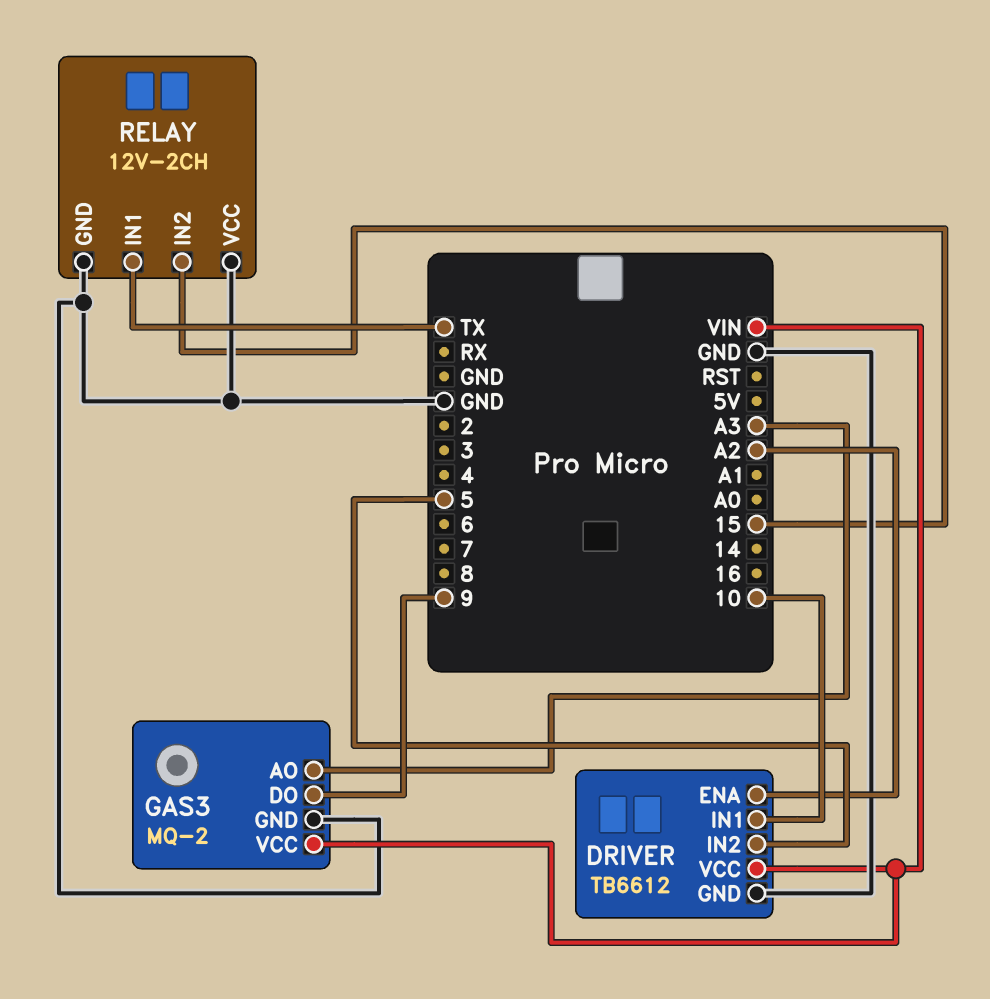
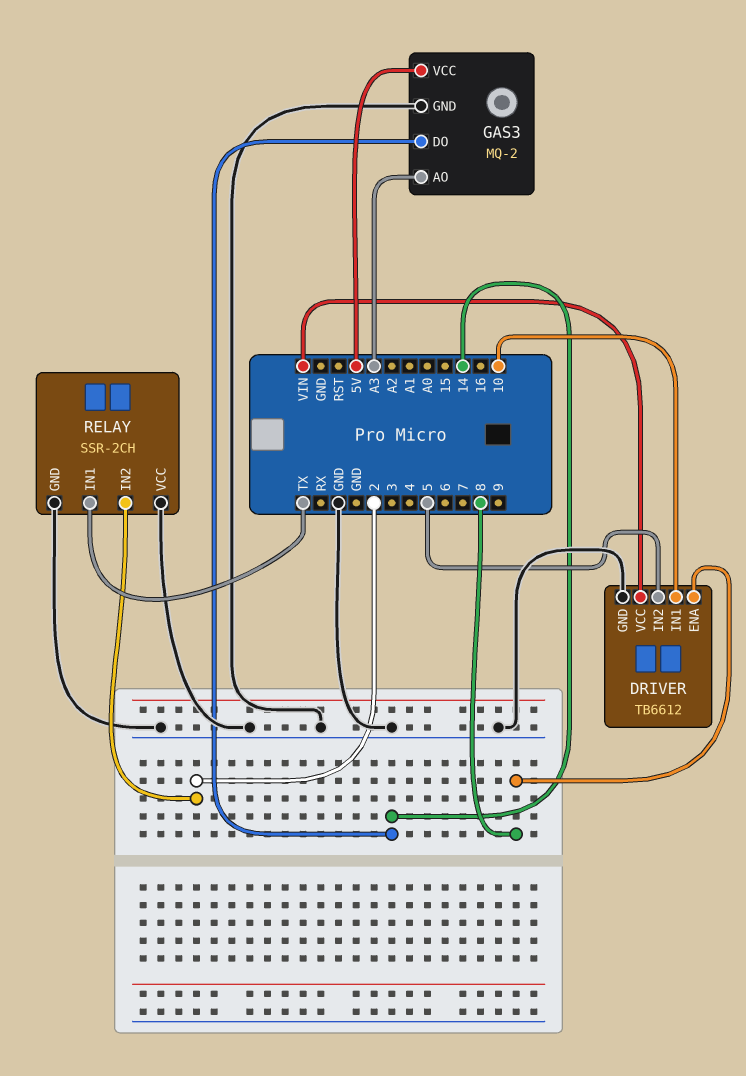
DRIVER pin ENA: A2 -> 8
GAS3 pin DO: 9 -> 14
GAS3 pin VCC: VIN -> 5V
RELAY: 12V-2CH -> SSR-2CH
RELAY pin IN2: 15 -> 2

